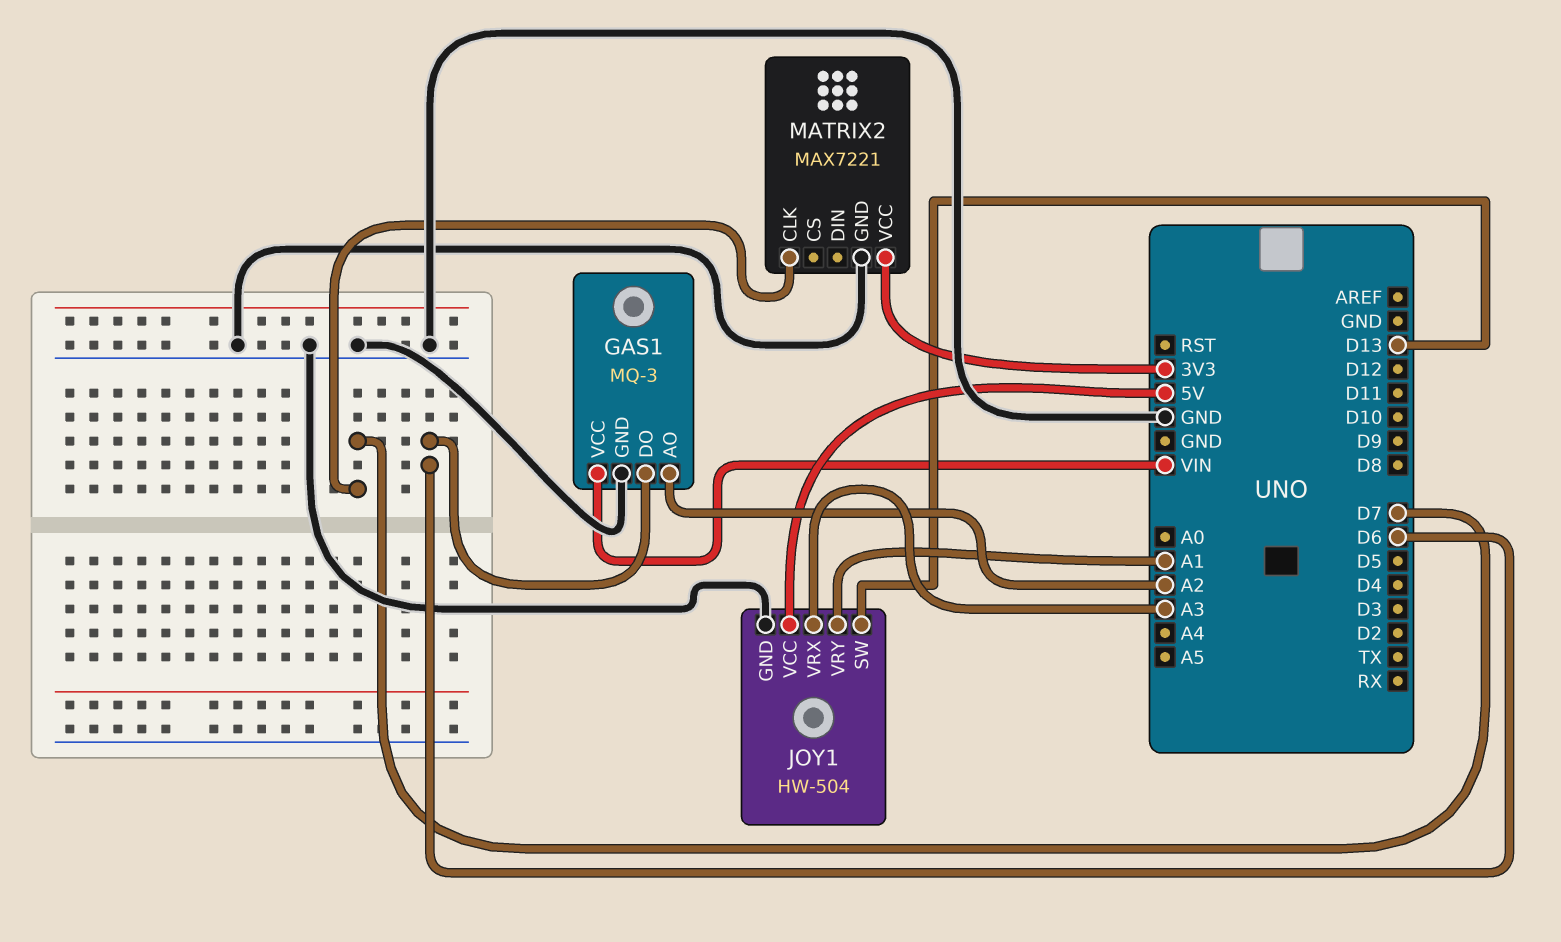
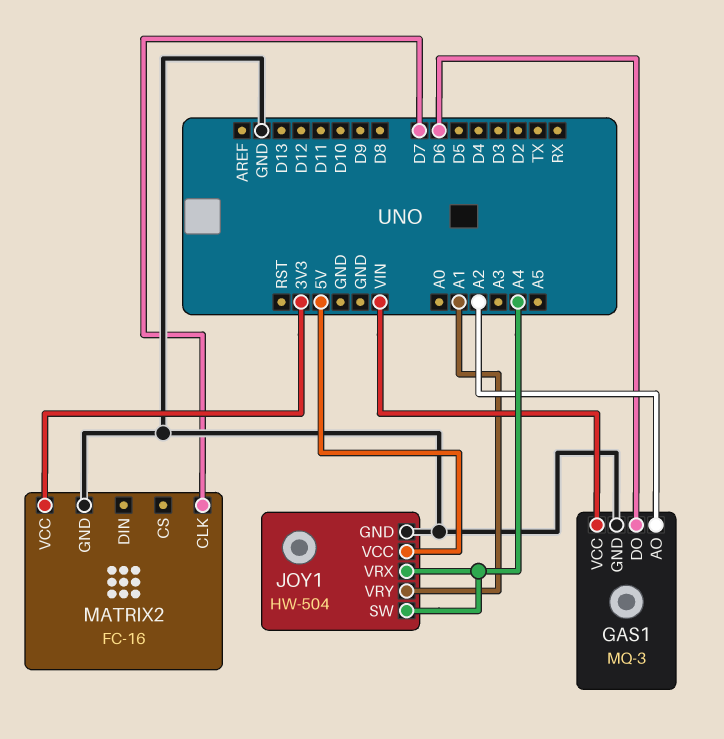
JOY1 pin SW: D13 -> A4
JOY1 pin VRX: A3 -> A4
MATRIX2: MAX7221 -> FC-16

